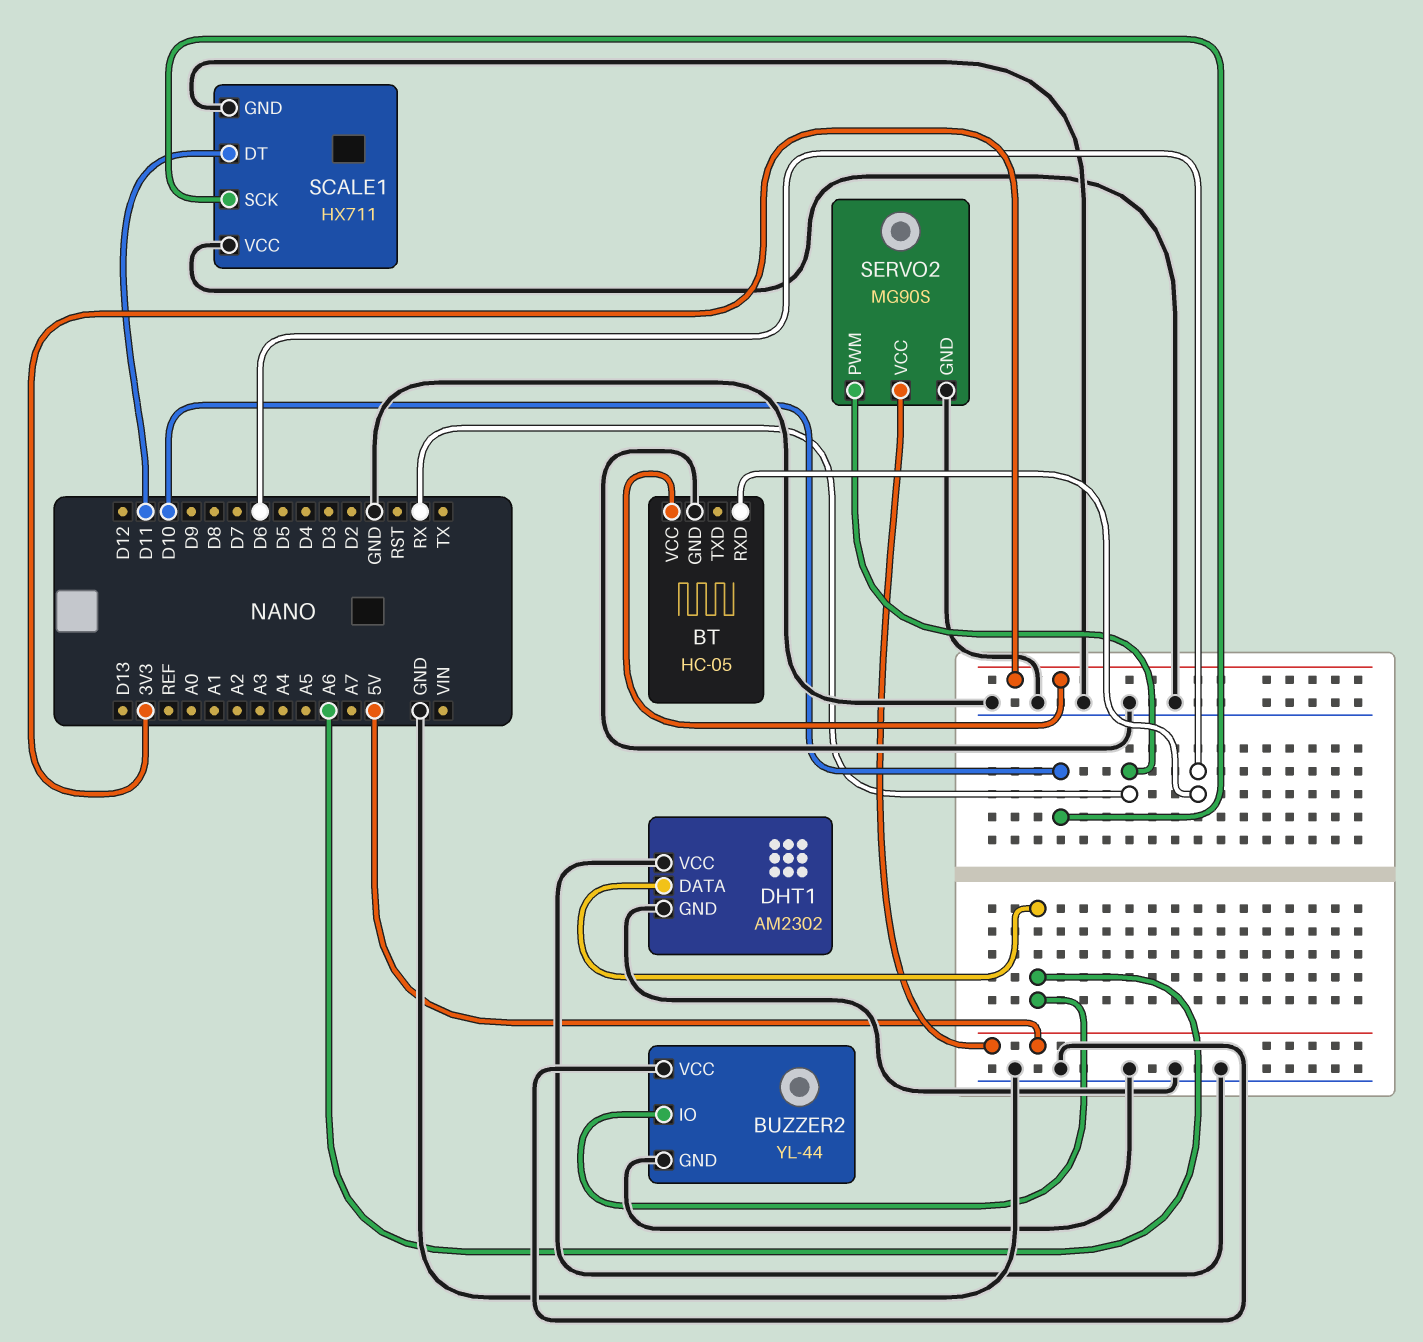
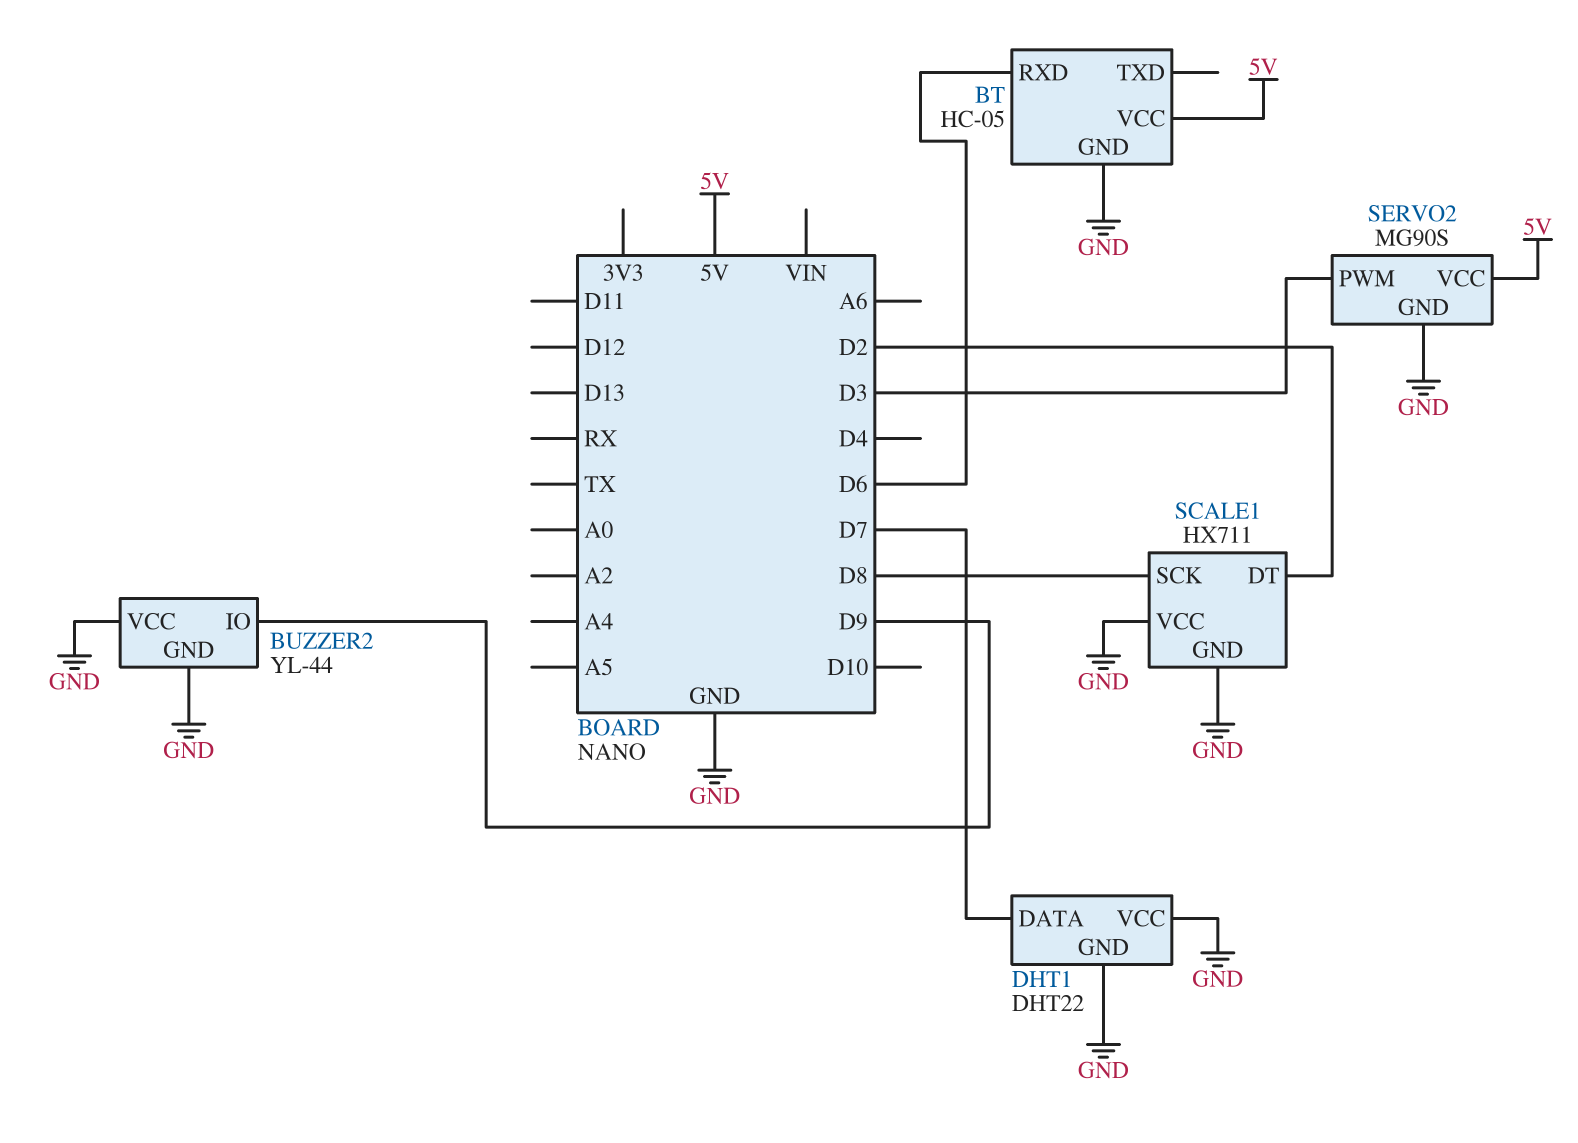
BT pin VCC: 3V3 -> 5V
BUZZER2 pin IO: A6 -> D9
DHT1: AM2302 -> DHT22
DHT1 pin DATA: A6 -> D7
SCALE1 pin DT: D11 -> D2
SCALE1 pin SCK: D10 -> D8
SERVO2 pin PWM: RX -> D3

